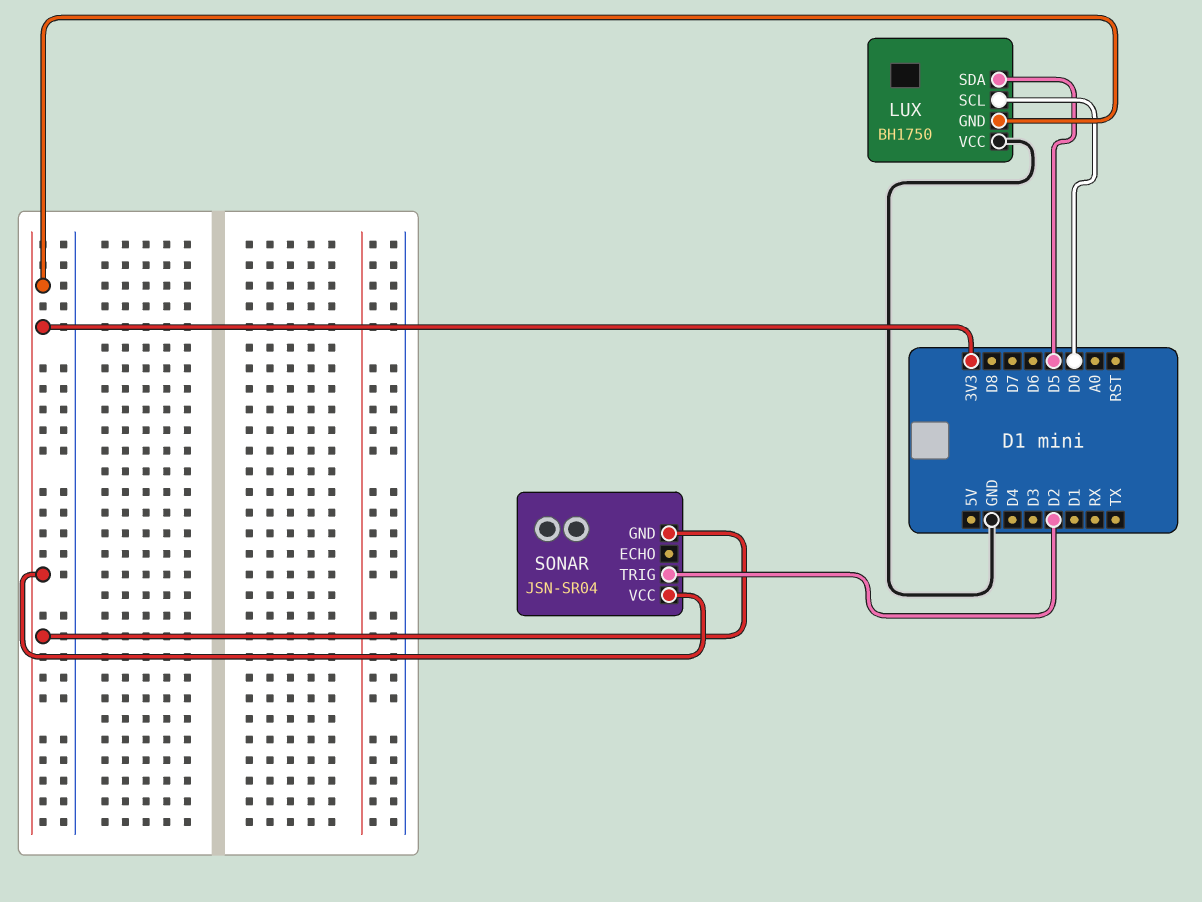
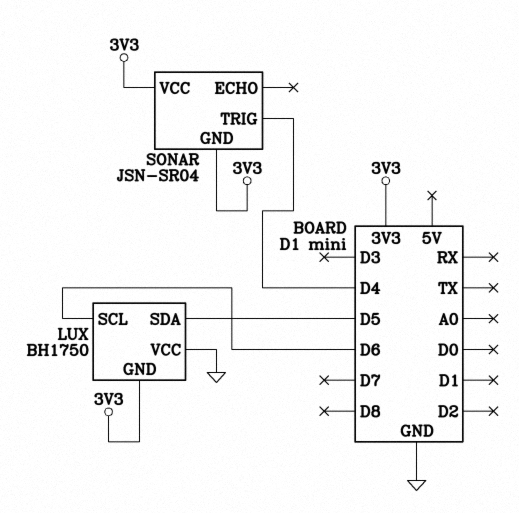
LUX pin SCL: D0 -> D6
SONAR pin TRIG: D2 -> D4

